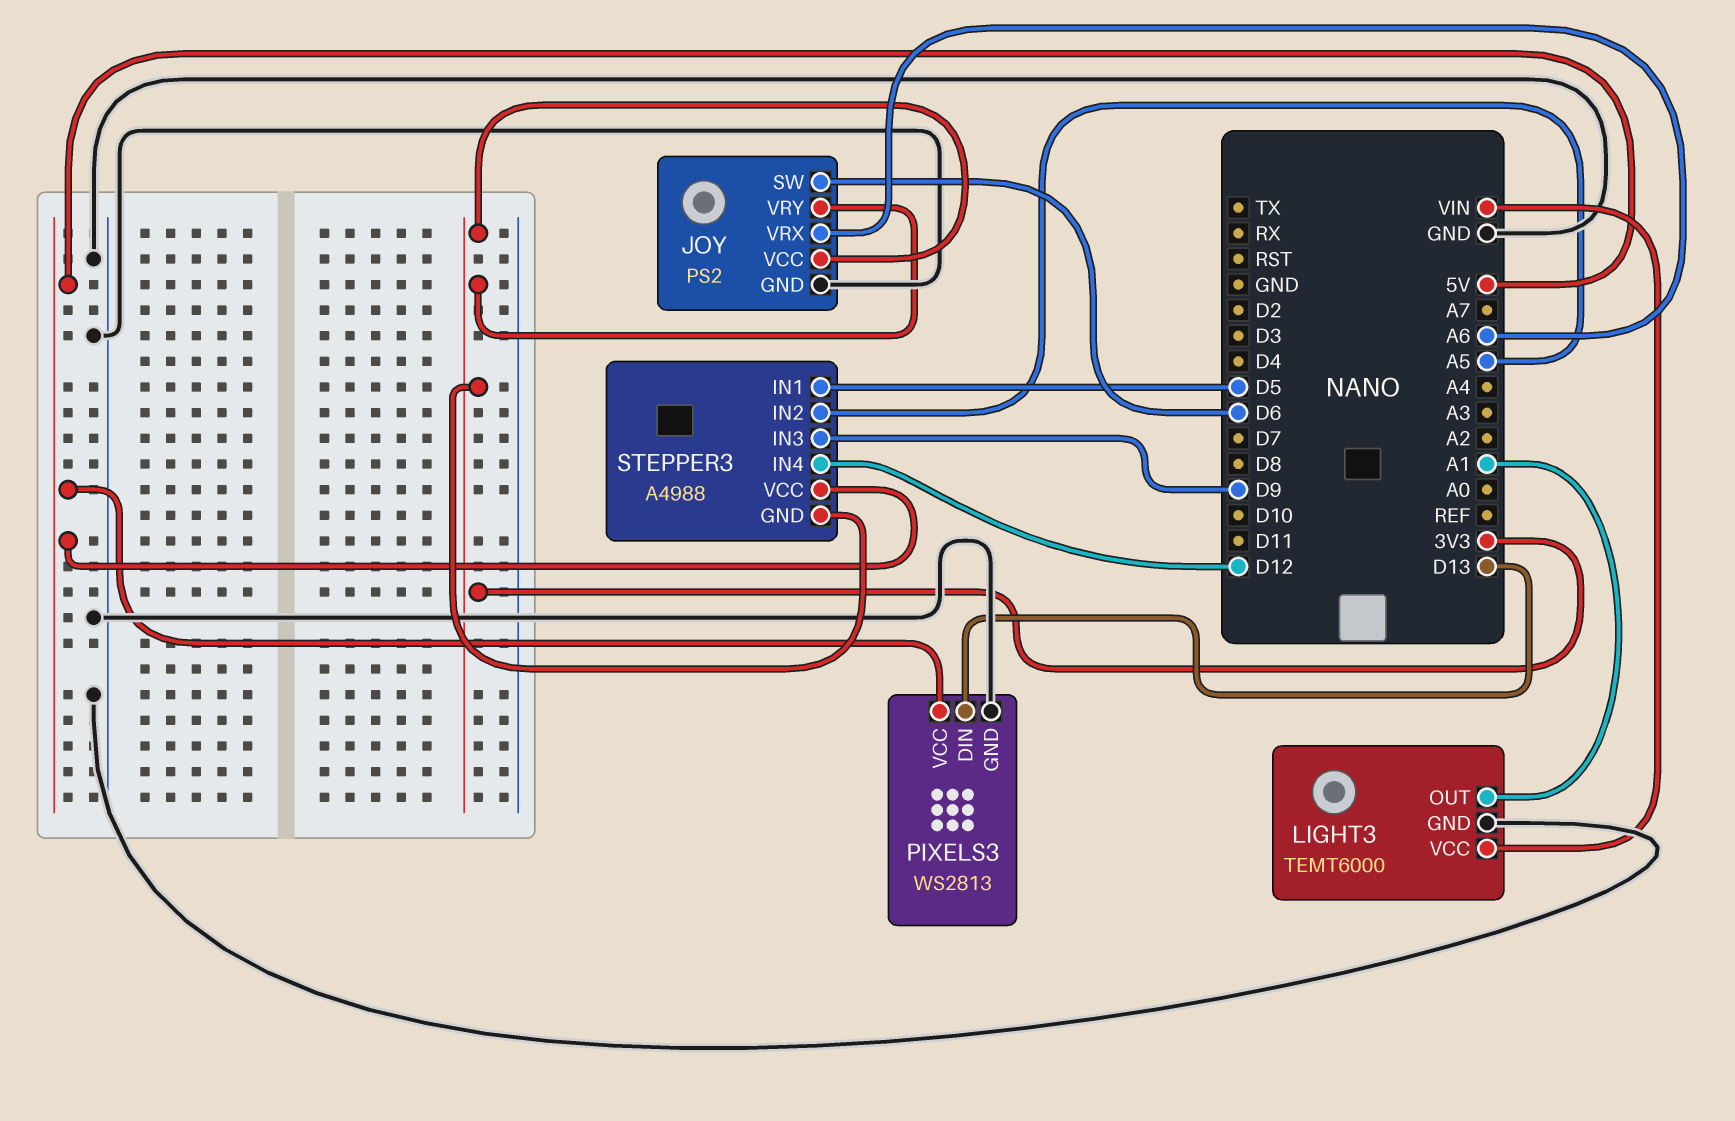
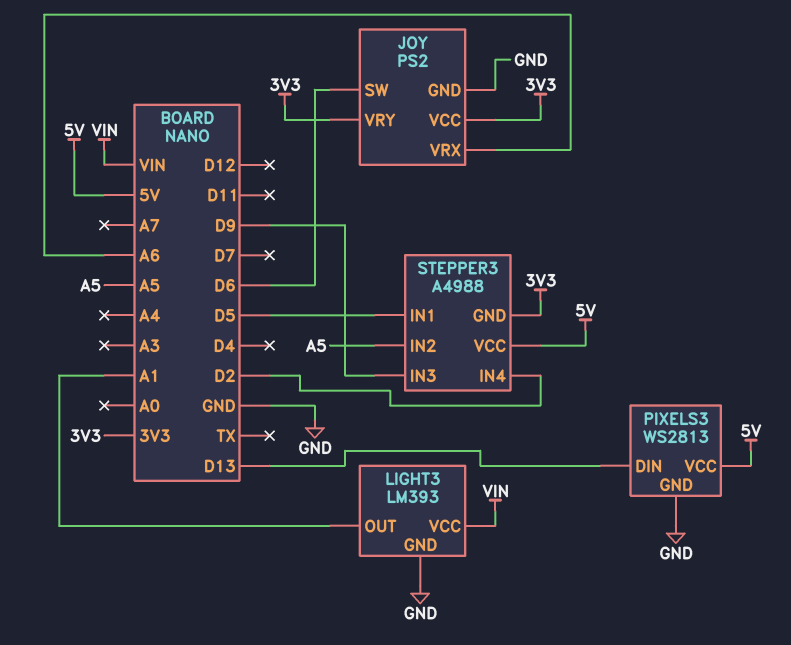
LIGHT3: TEMT6000 -> LM393
STEPPER3 pin IN4: D12 -> D2

